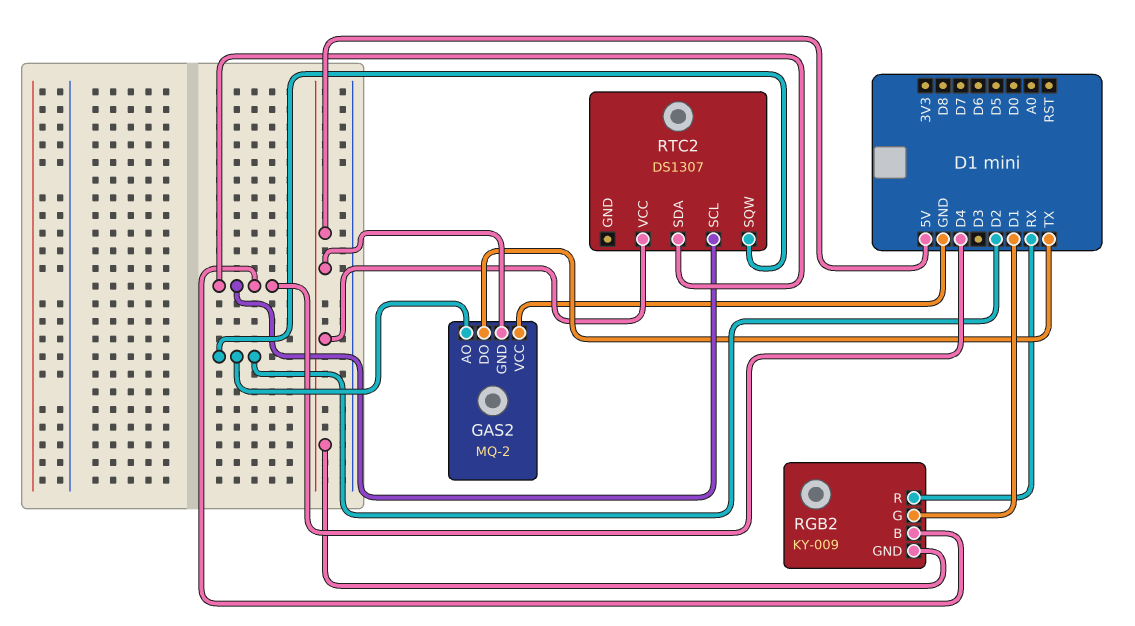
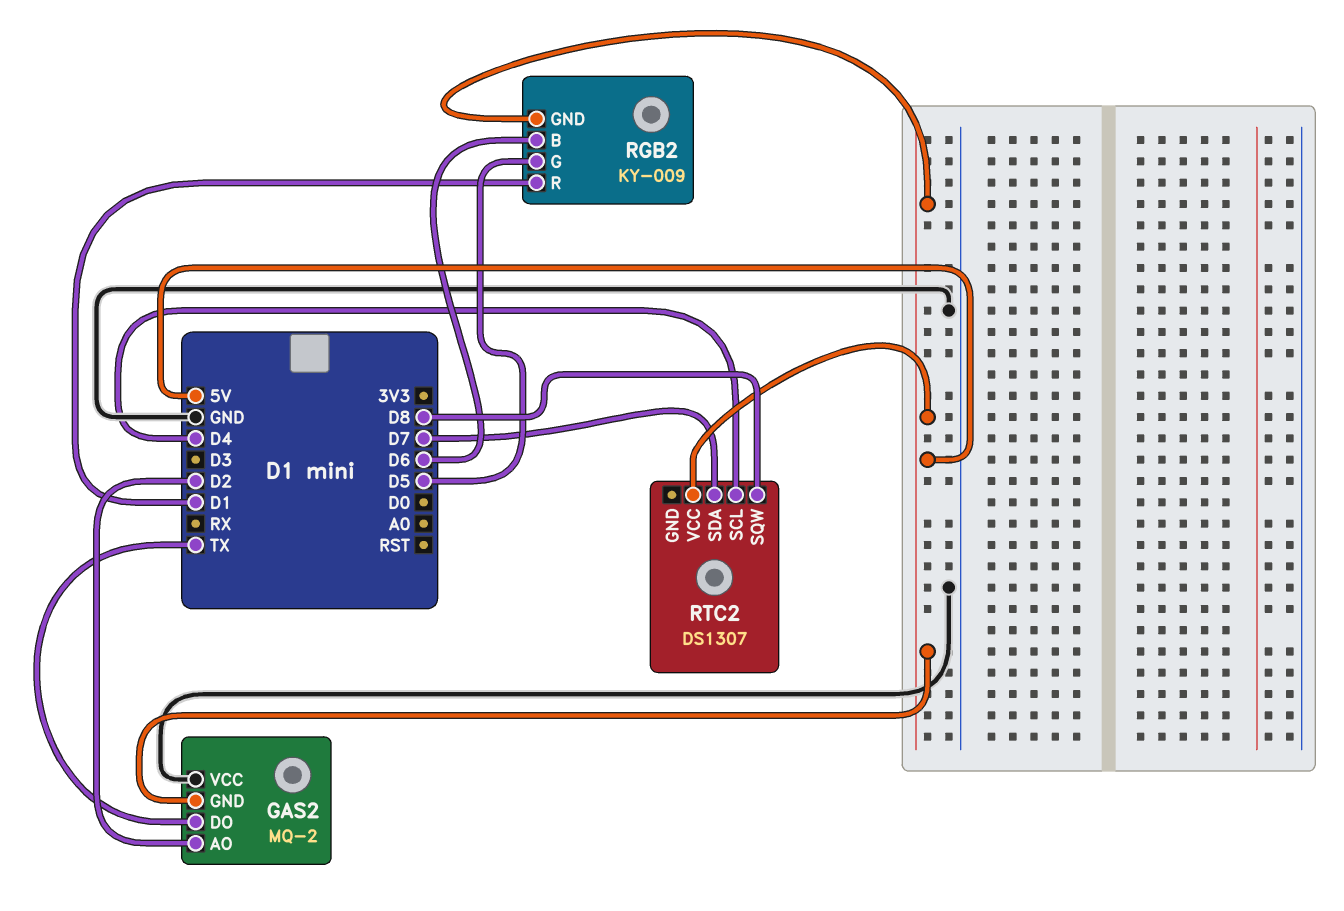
RGB2 pin B: D4 -> D6
RGB2 pin G: D1 -> D5
RGB2 pin R: RX -> D1
RTC2 pin SDA: D4 -> D7
RTC2 pin SQW: D2 -> D8

